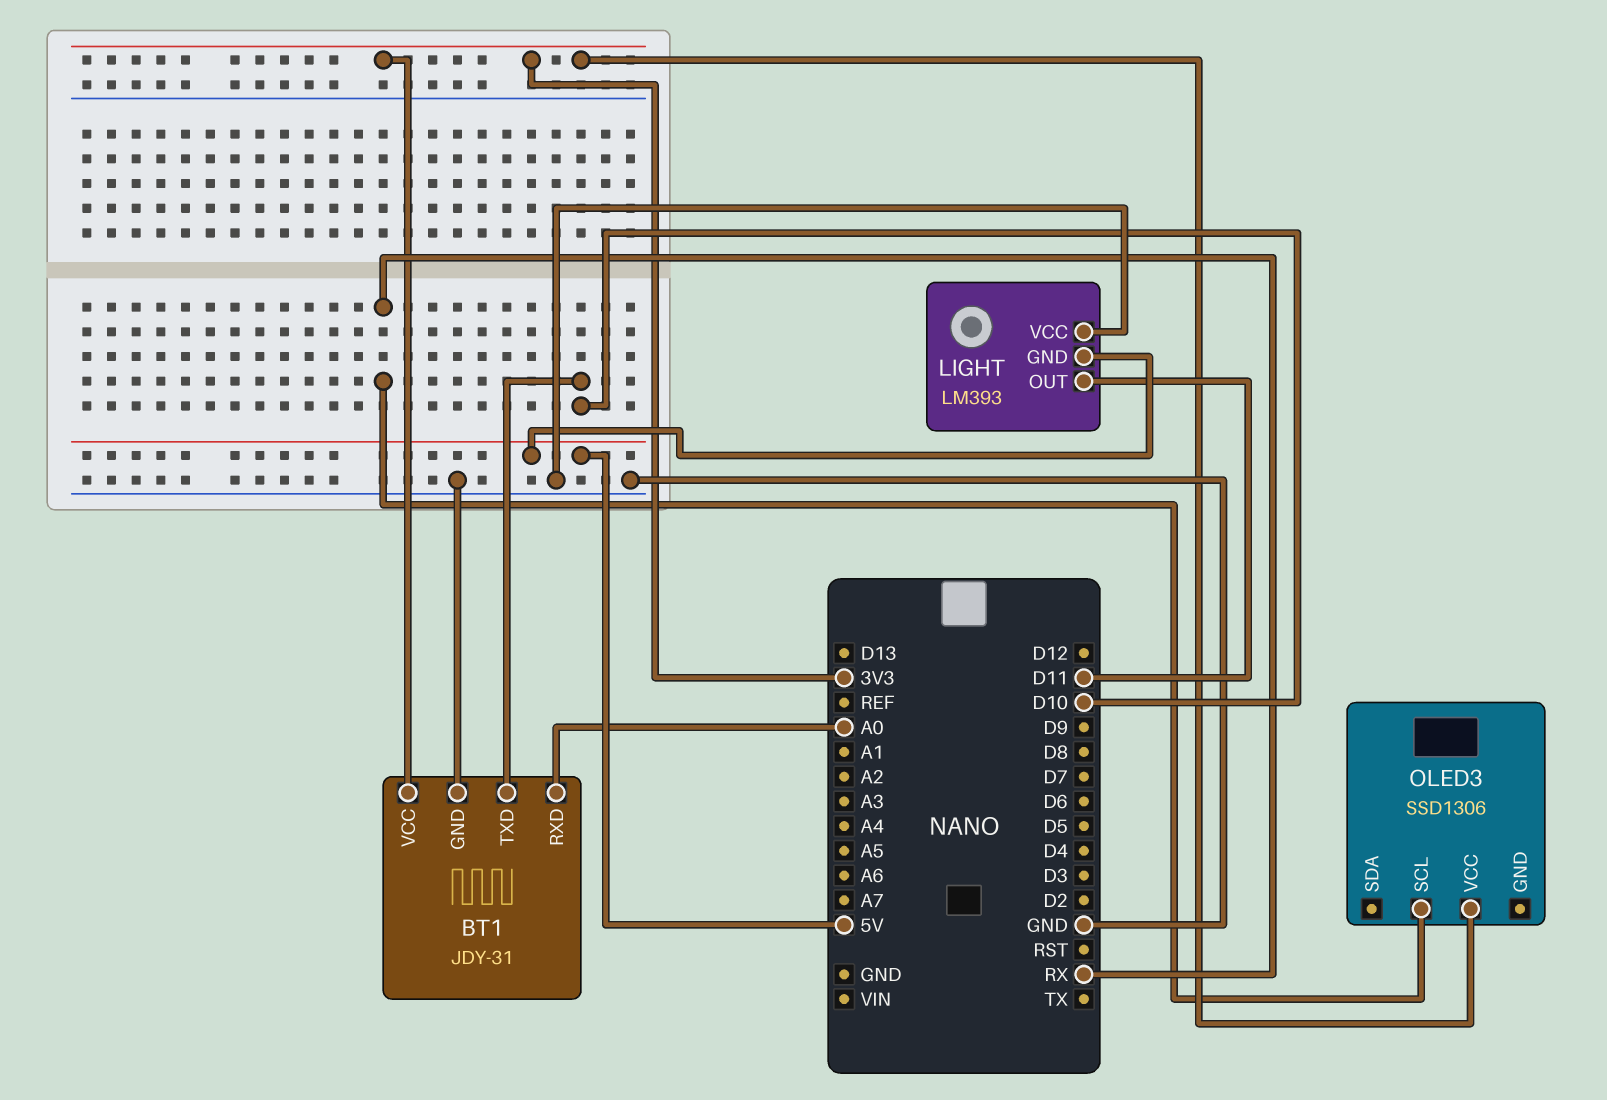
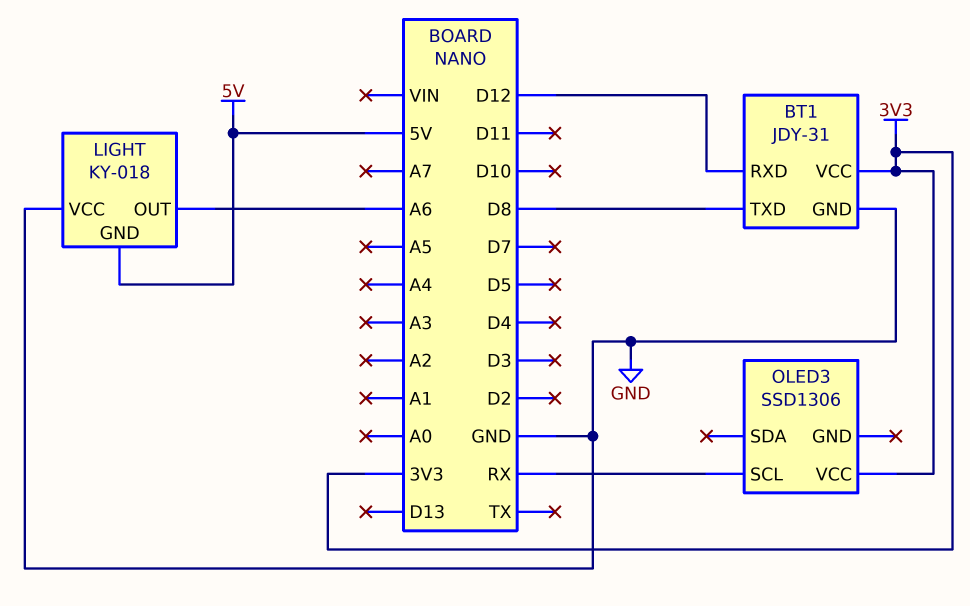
BT1 pin RXD: A0 -> D12
BT1 pin TXD: D10 -> D8
LIGHT: LM393 -> KY-018
LIGHT pin OUT: D11 -> A6

